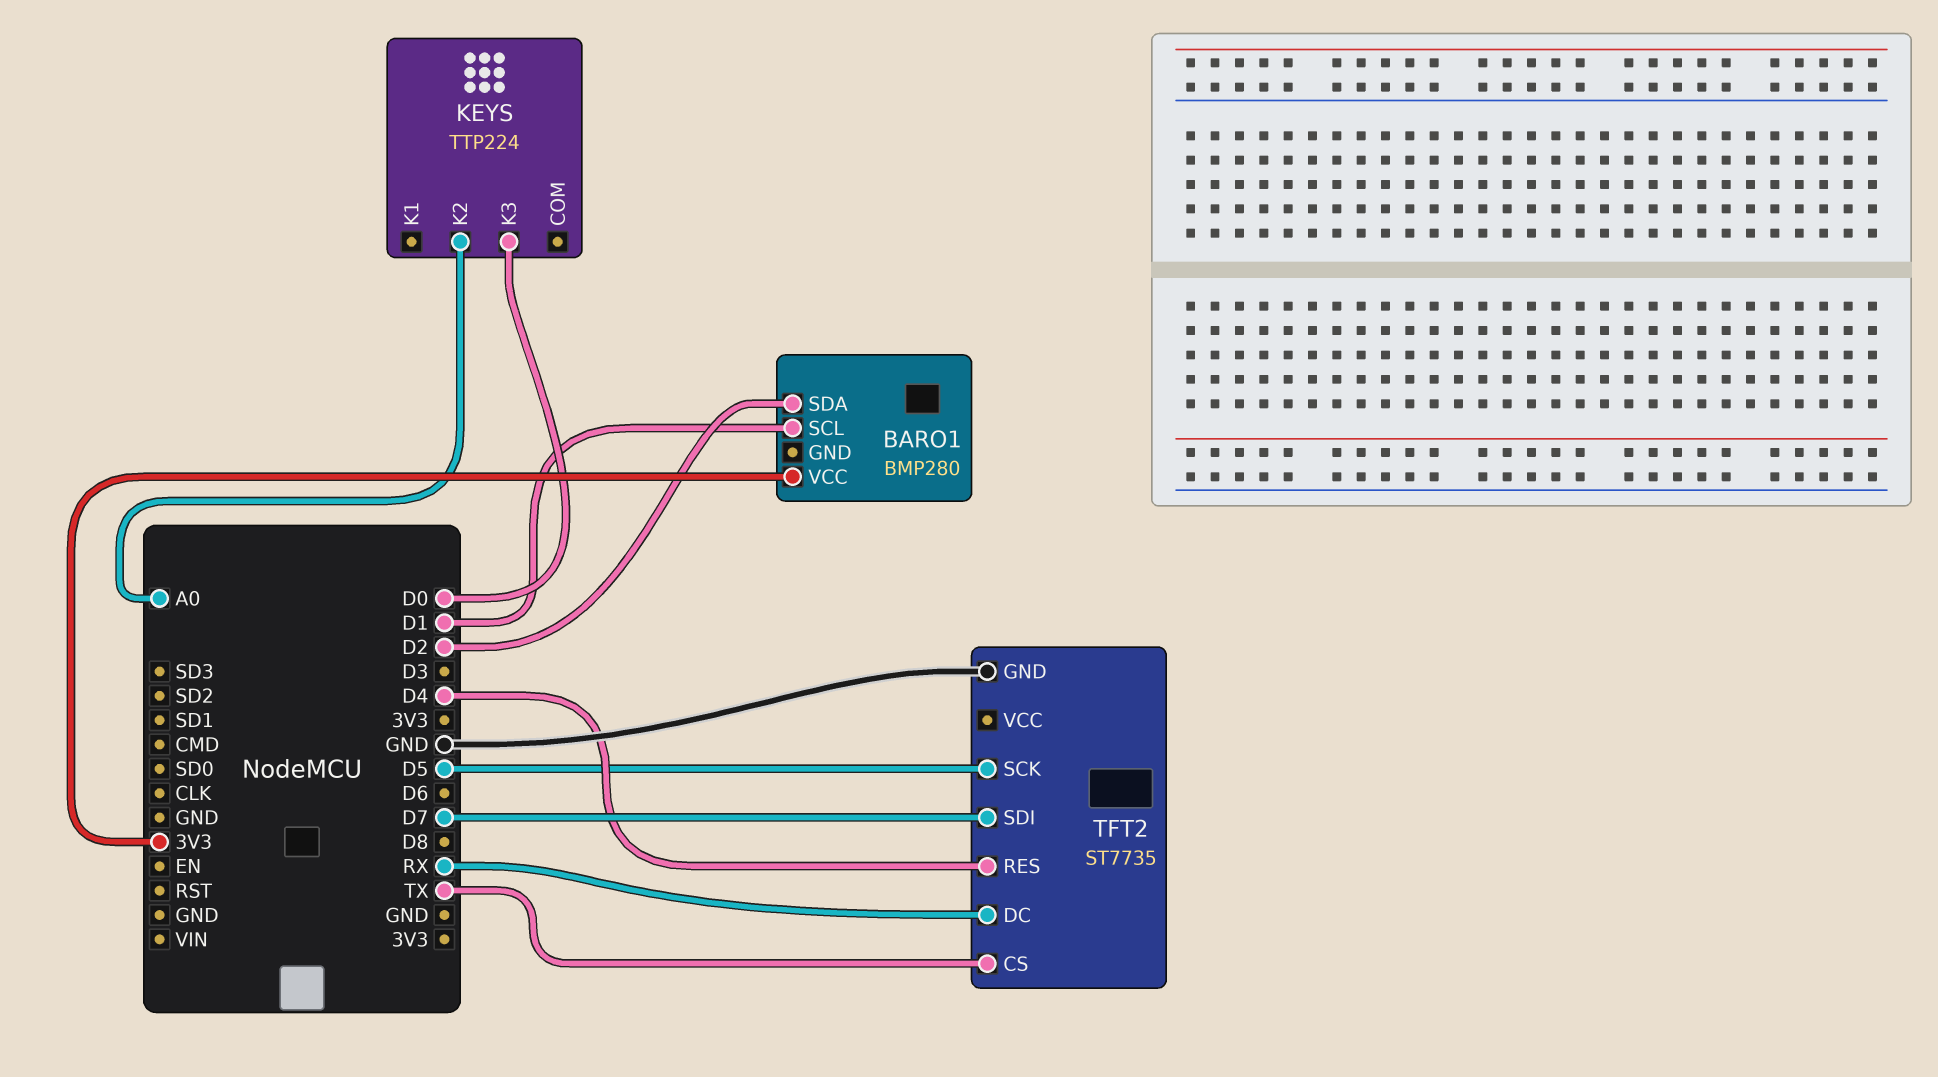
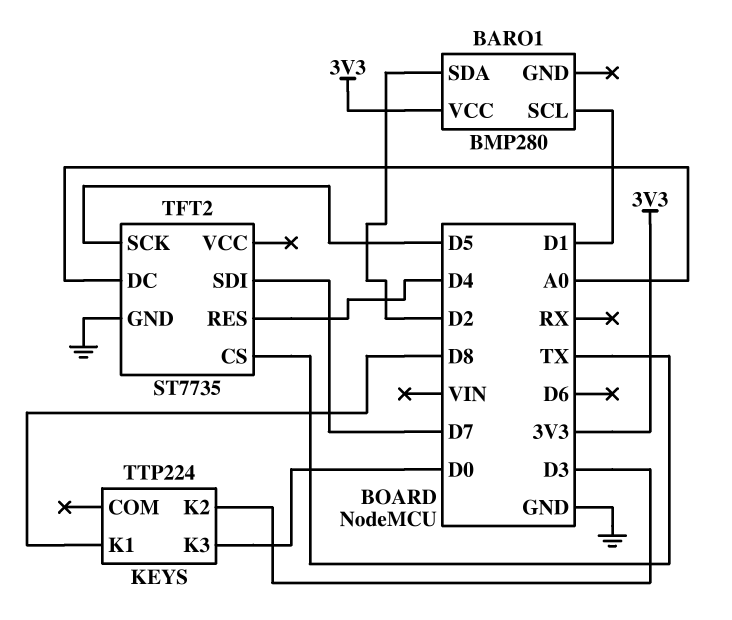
KEYS pin K1: none -> D8
KEYS pin K2: A0 -> D3
TFT2 pin DC: RX -> A0

